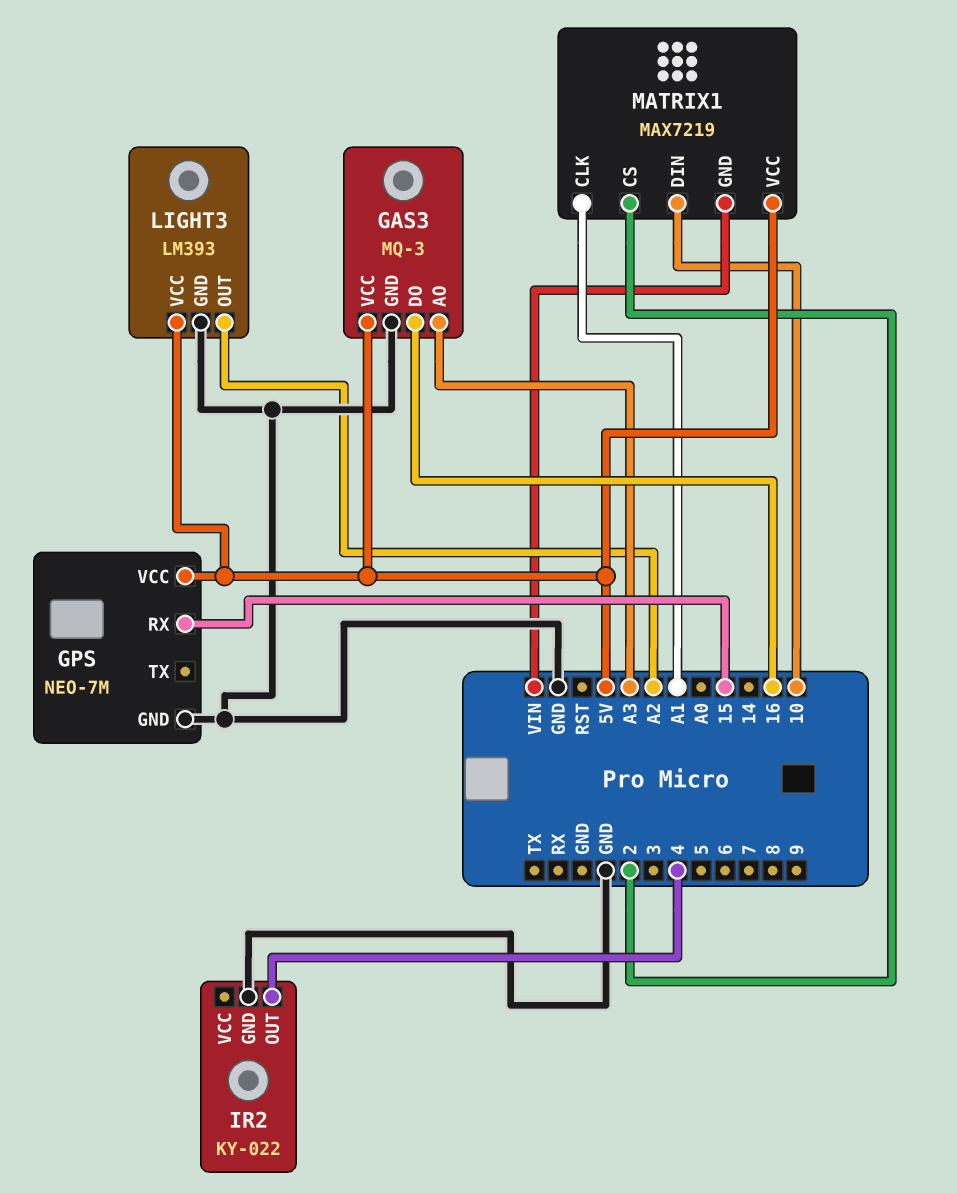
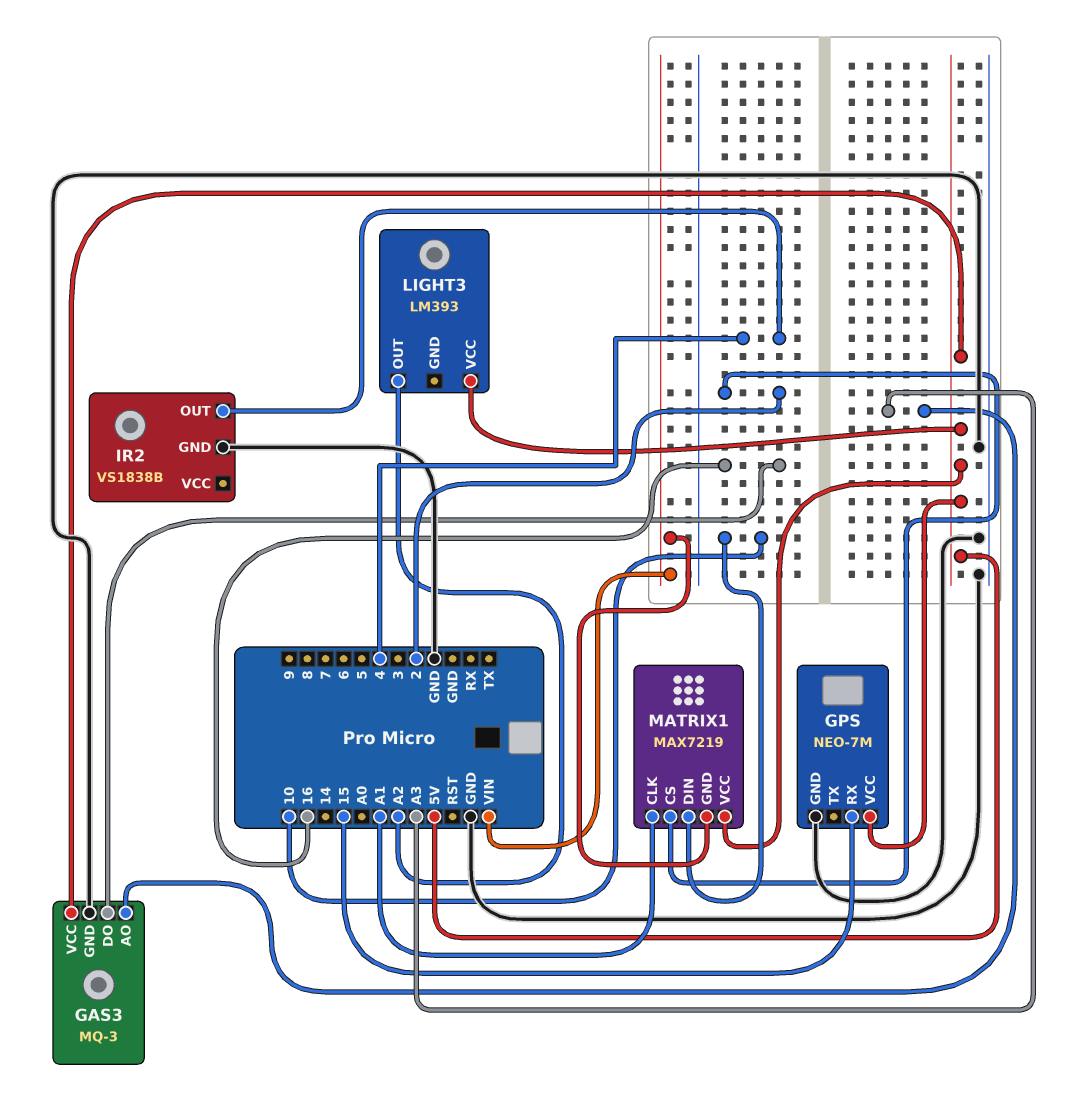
IR2: KY-022 -> VS1838B
LIGHT3 pin GND: GND -> none

